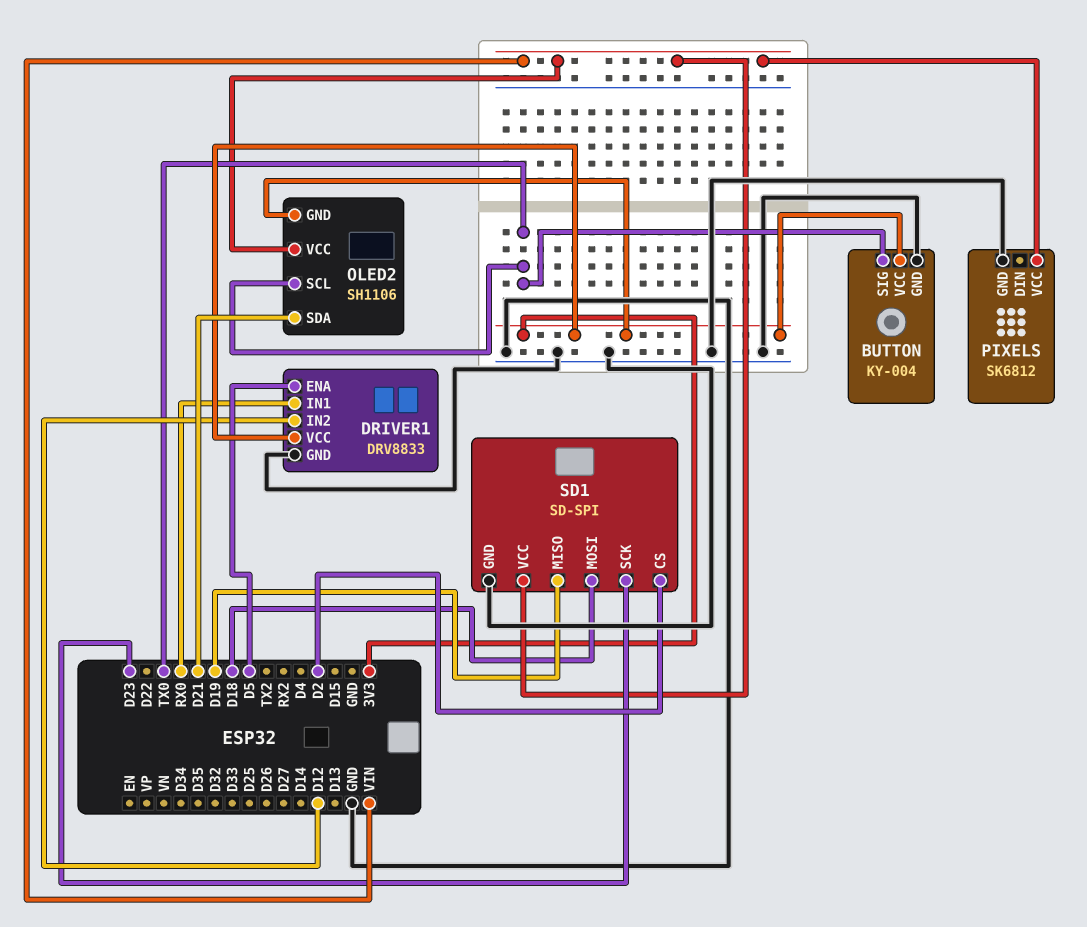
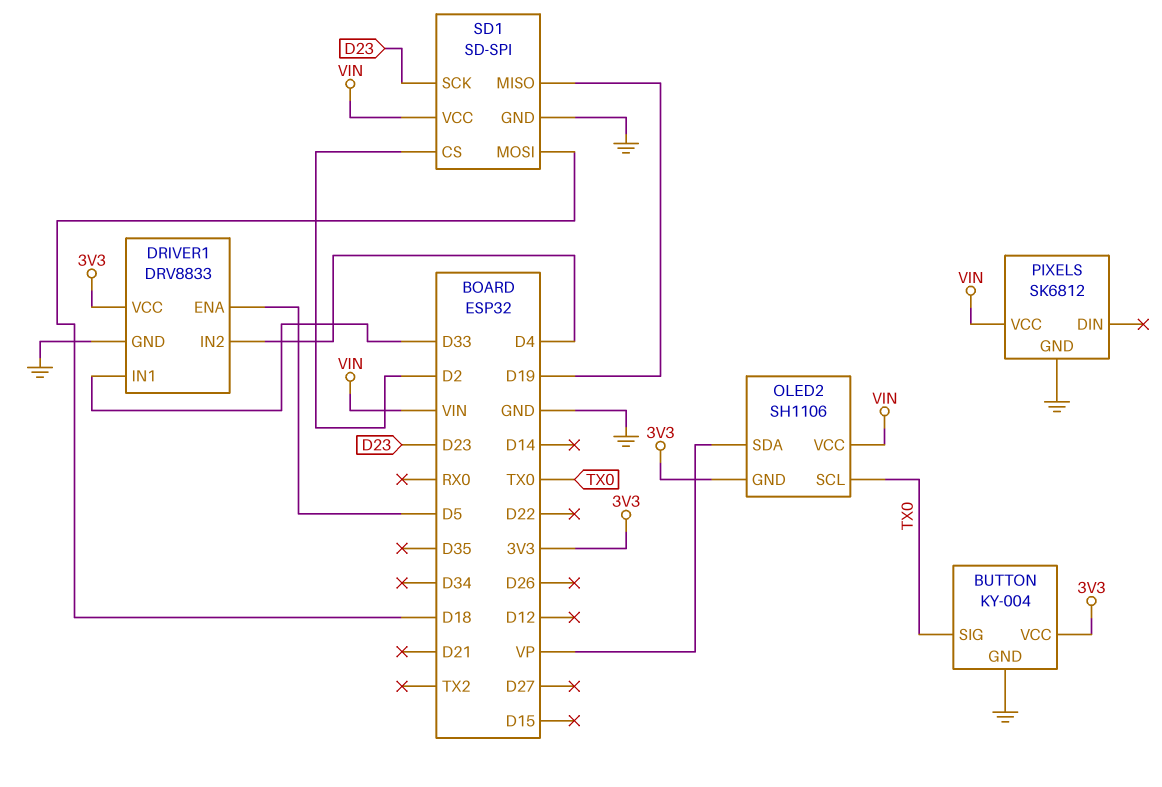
DRIVER1 pin IN1: RX0 -> D33
DRIVER1 pin IN2: D12 -> D4
OLED2 pin SDA: D21 -> VP

